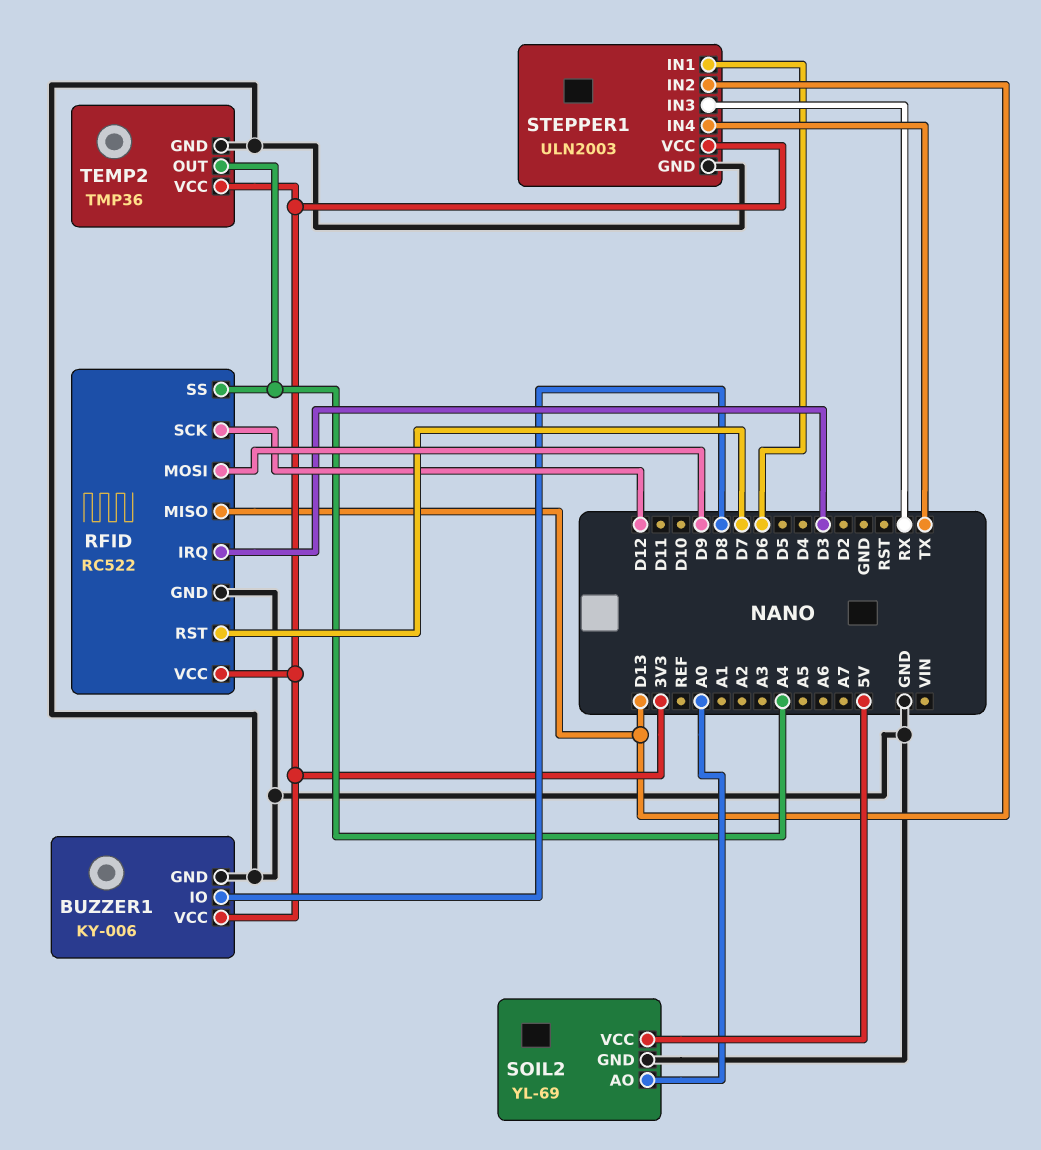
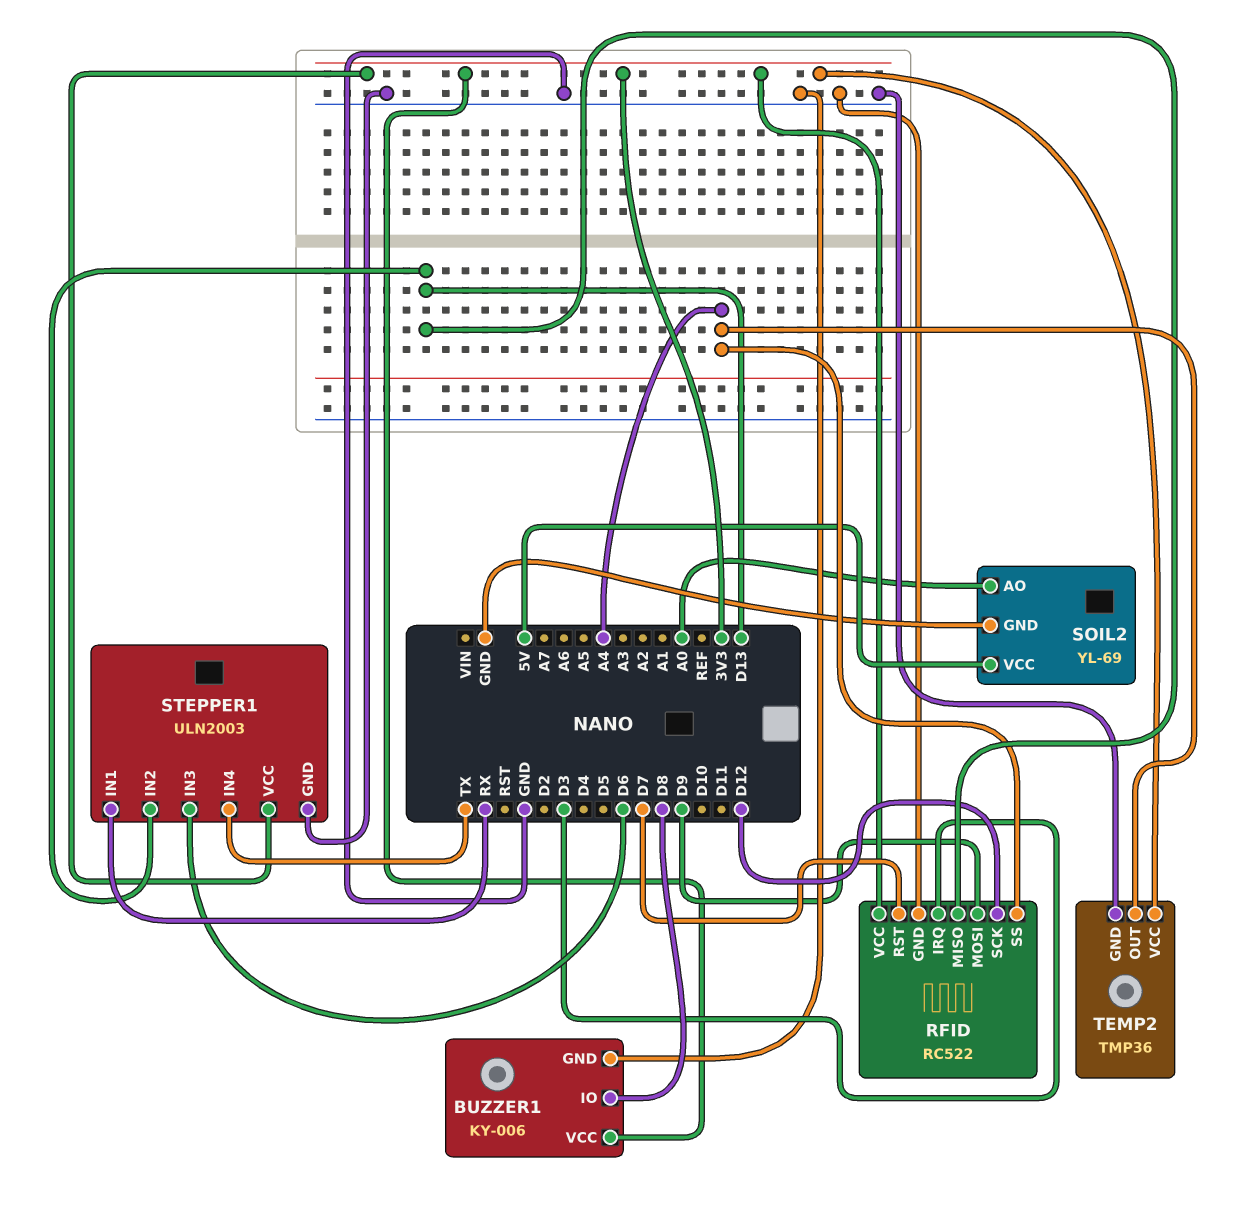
STEPPER1 pin IN1: D6 -> RX
STEPPER1 pin IN3: RX -> D6

